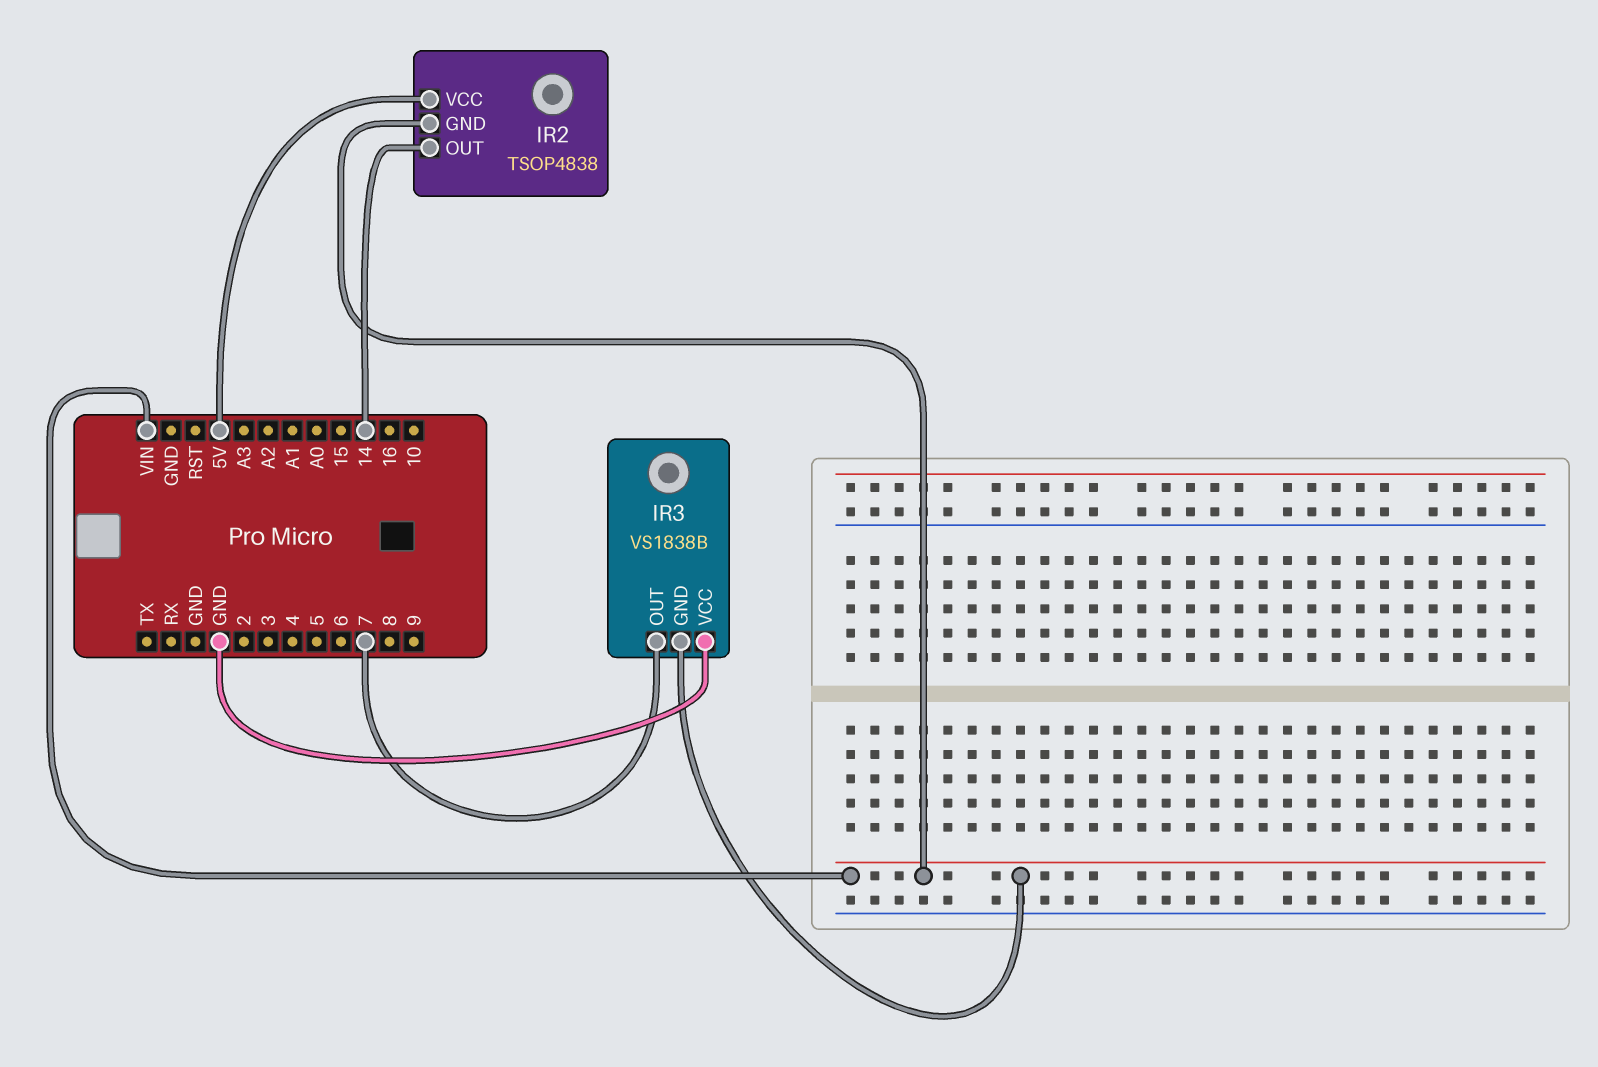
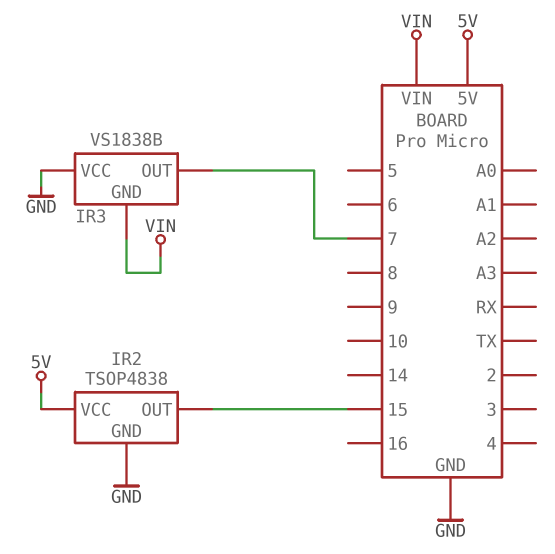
IR2 pin GND: VIN -> GND
IR2 pin OUT: 14 -> 15

